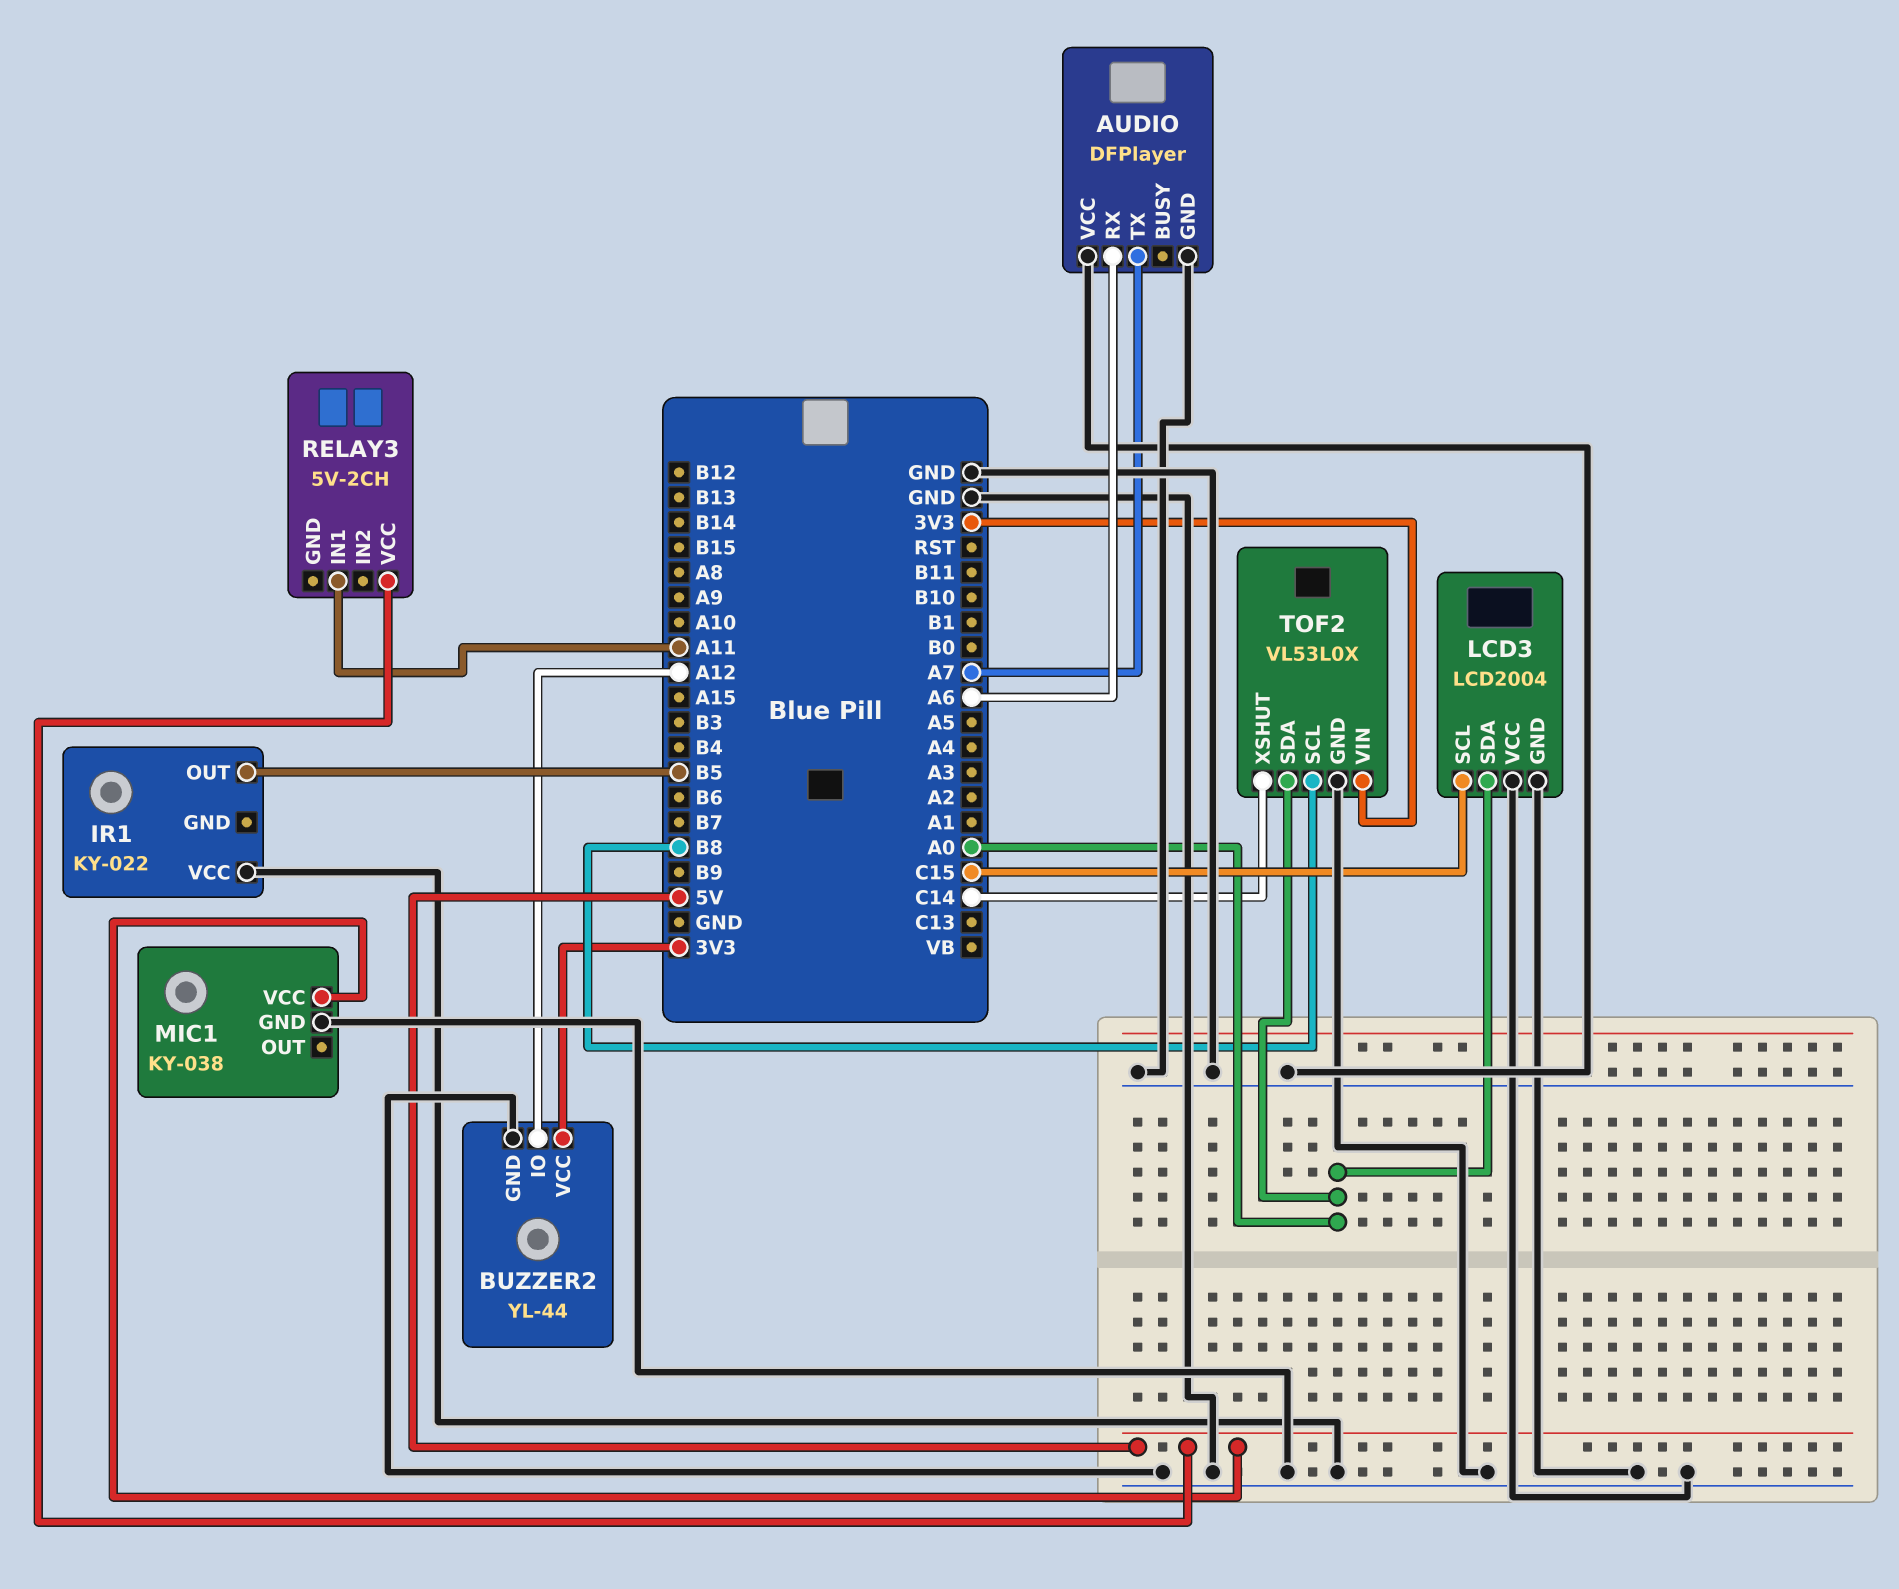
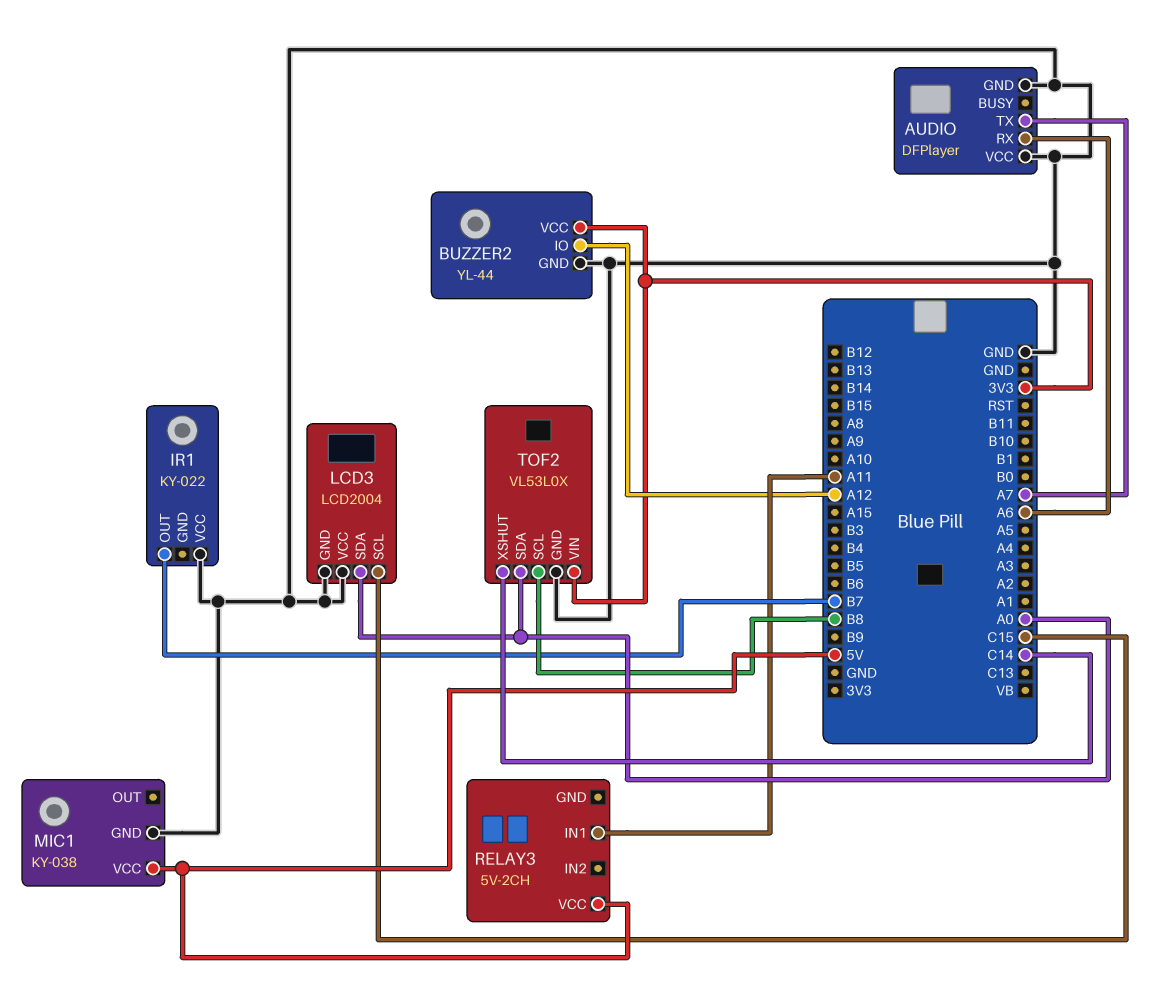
IR1 pin OUT: B5 -> B7

